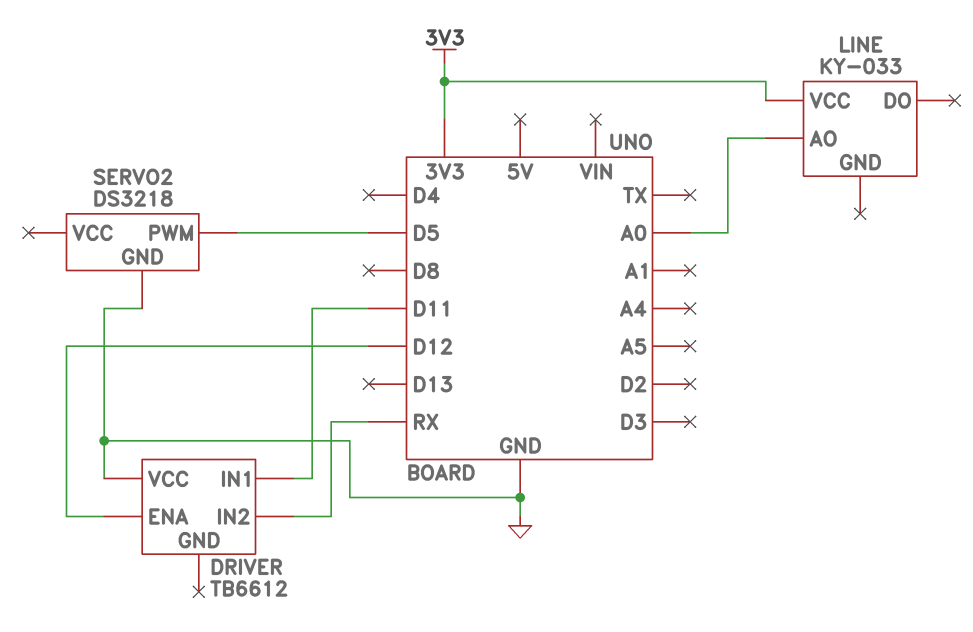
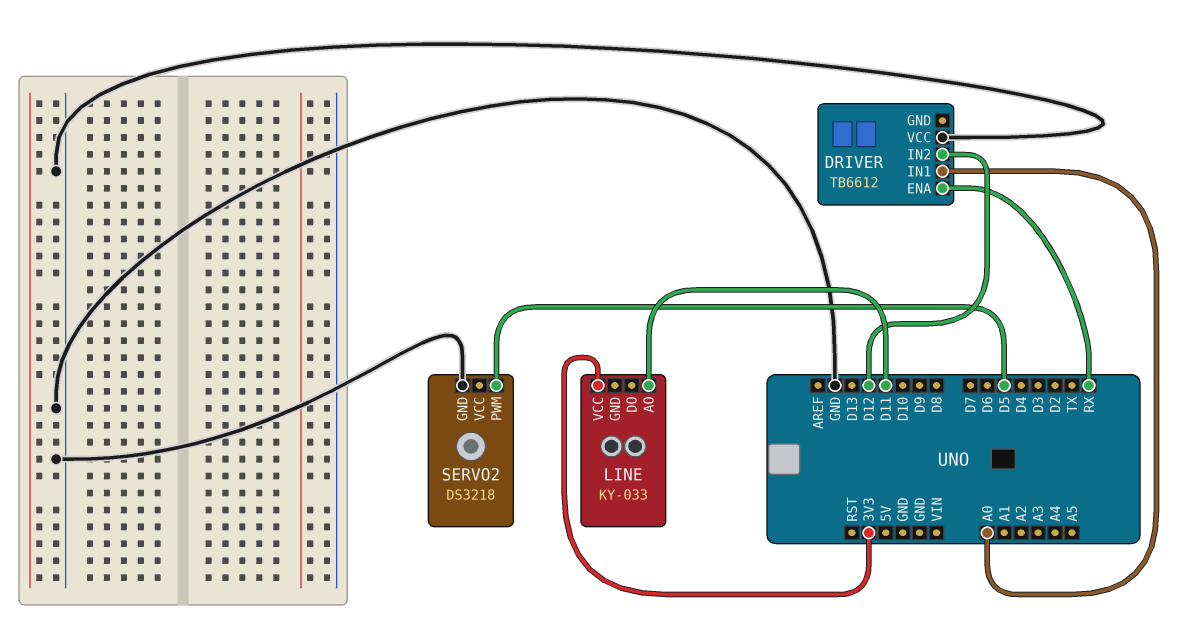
DRIVER pin ENA: D12 -> RX
DRIVER pin IN1: D11 -> A0
DRIVER pin IN2: RX -> D12
LINE pin AO: A0 -> D11

